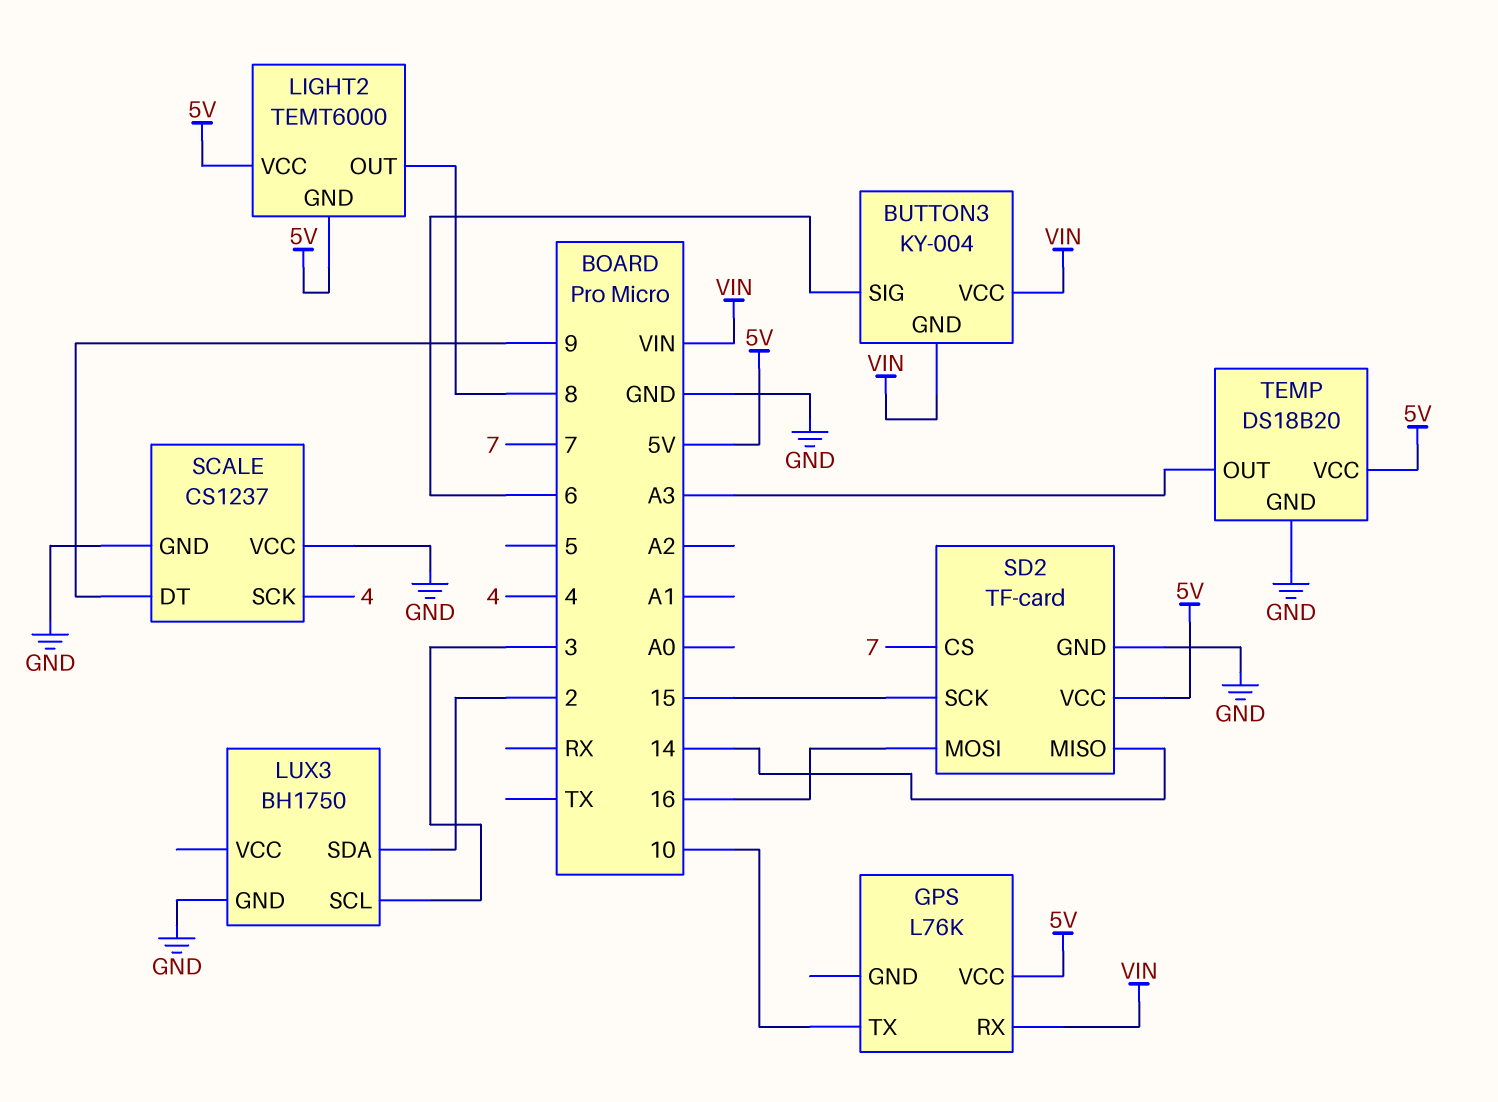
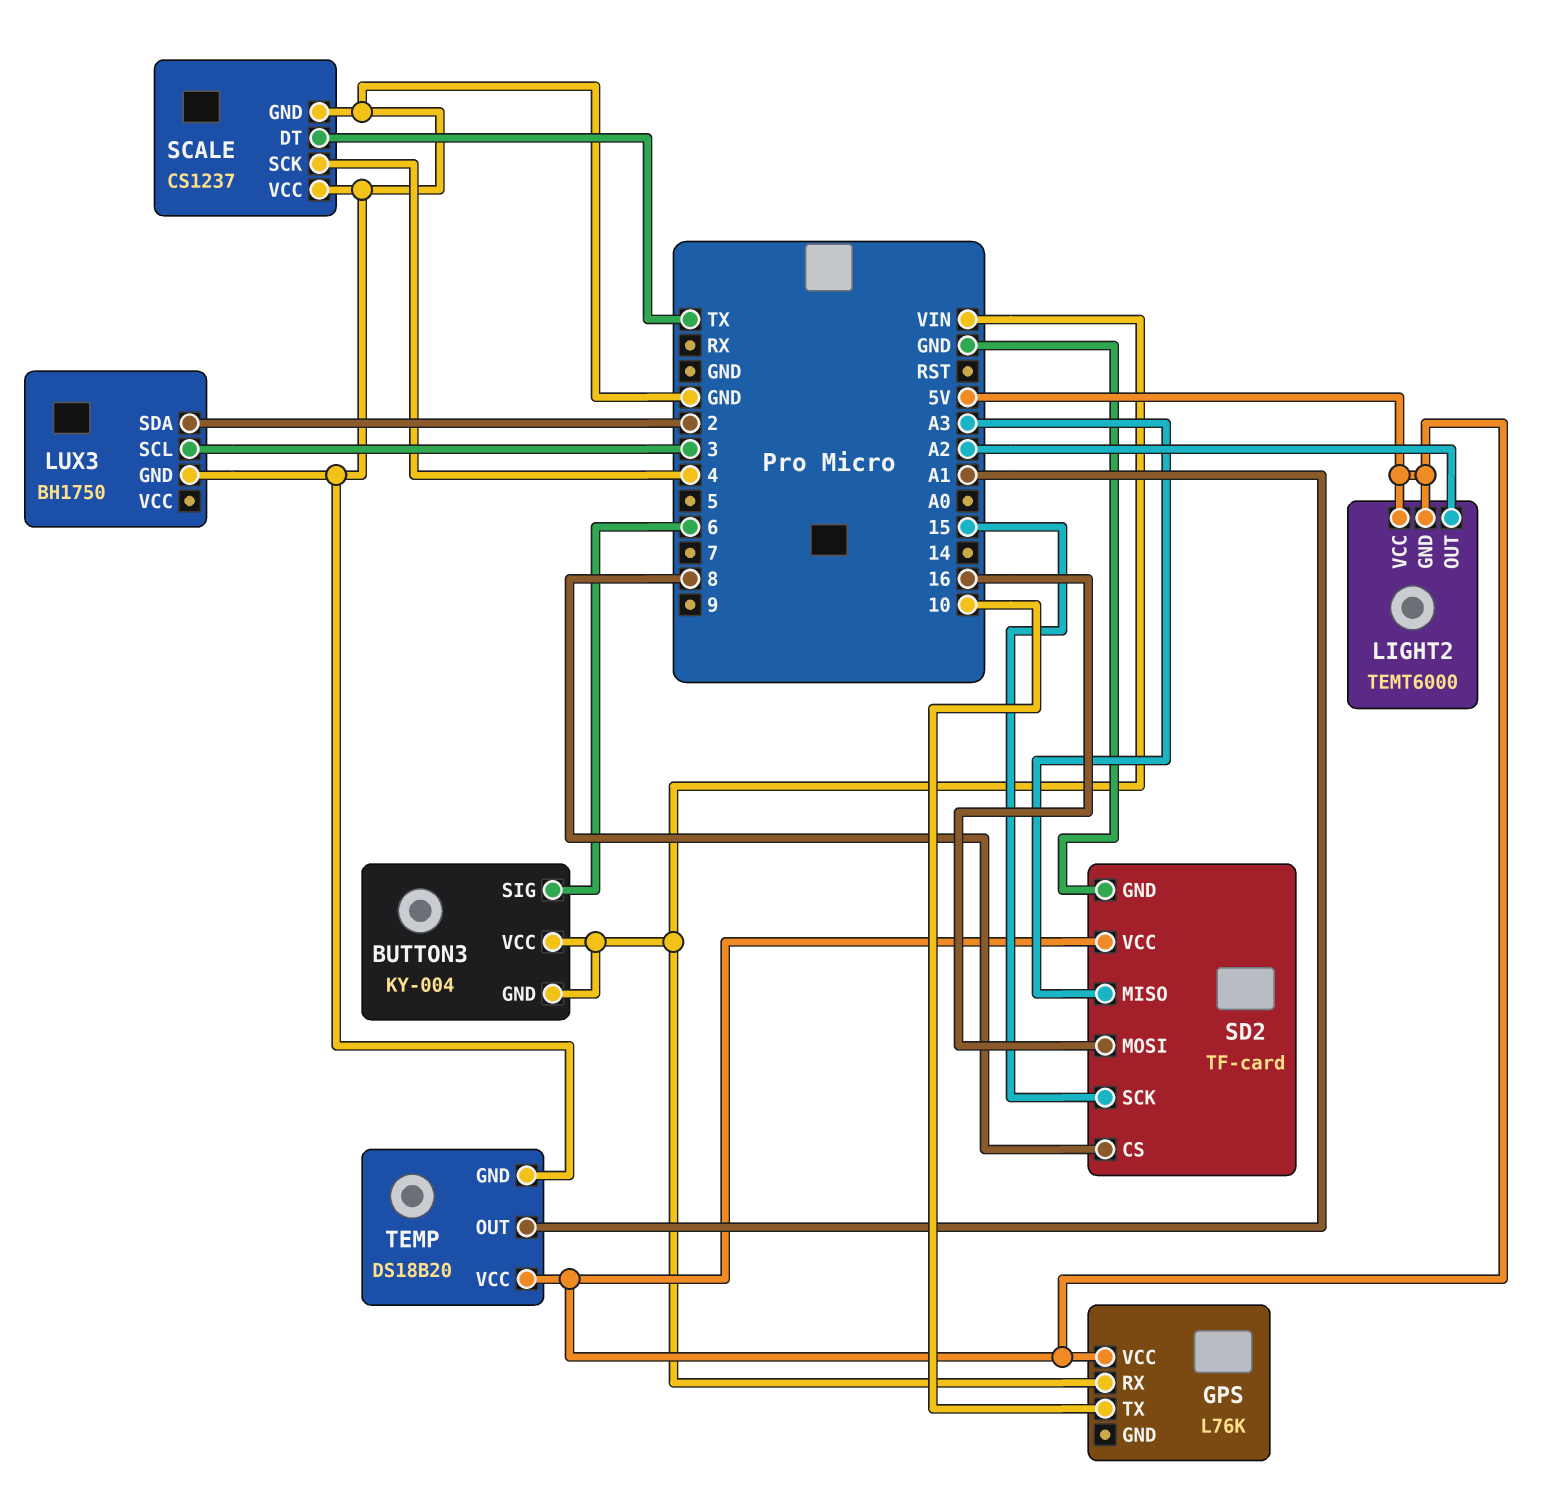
LIGHT2 pin OUT: 8 -> A2
SCALE pin DT: 9 -> TX
SD2 pin CS: 7 -> 8
SD2 pin MISO: 14 -> A3
TEMP pin OUT: A3 -> A1

